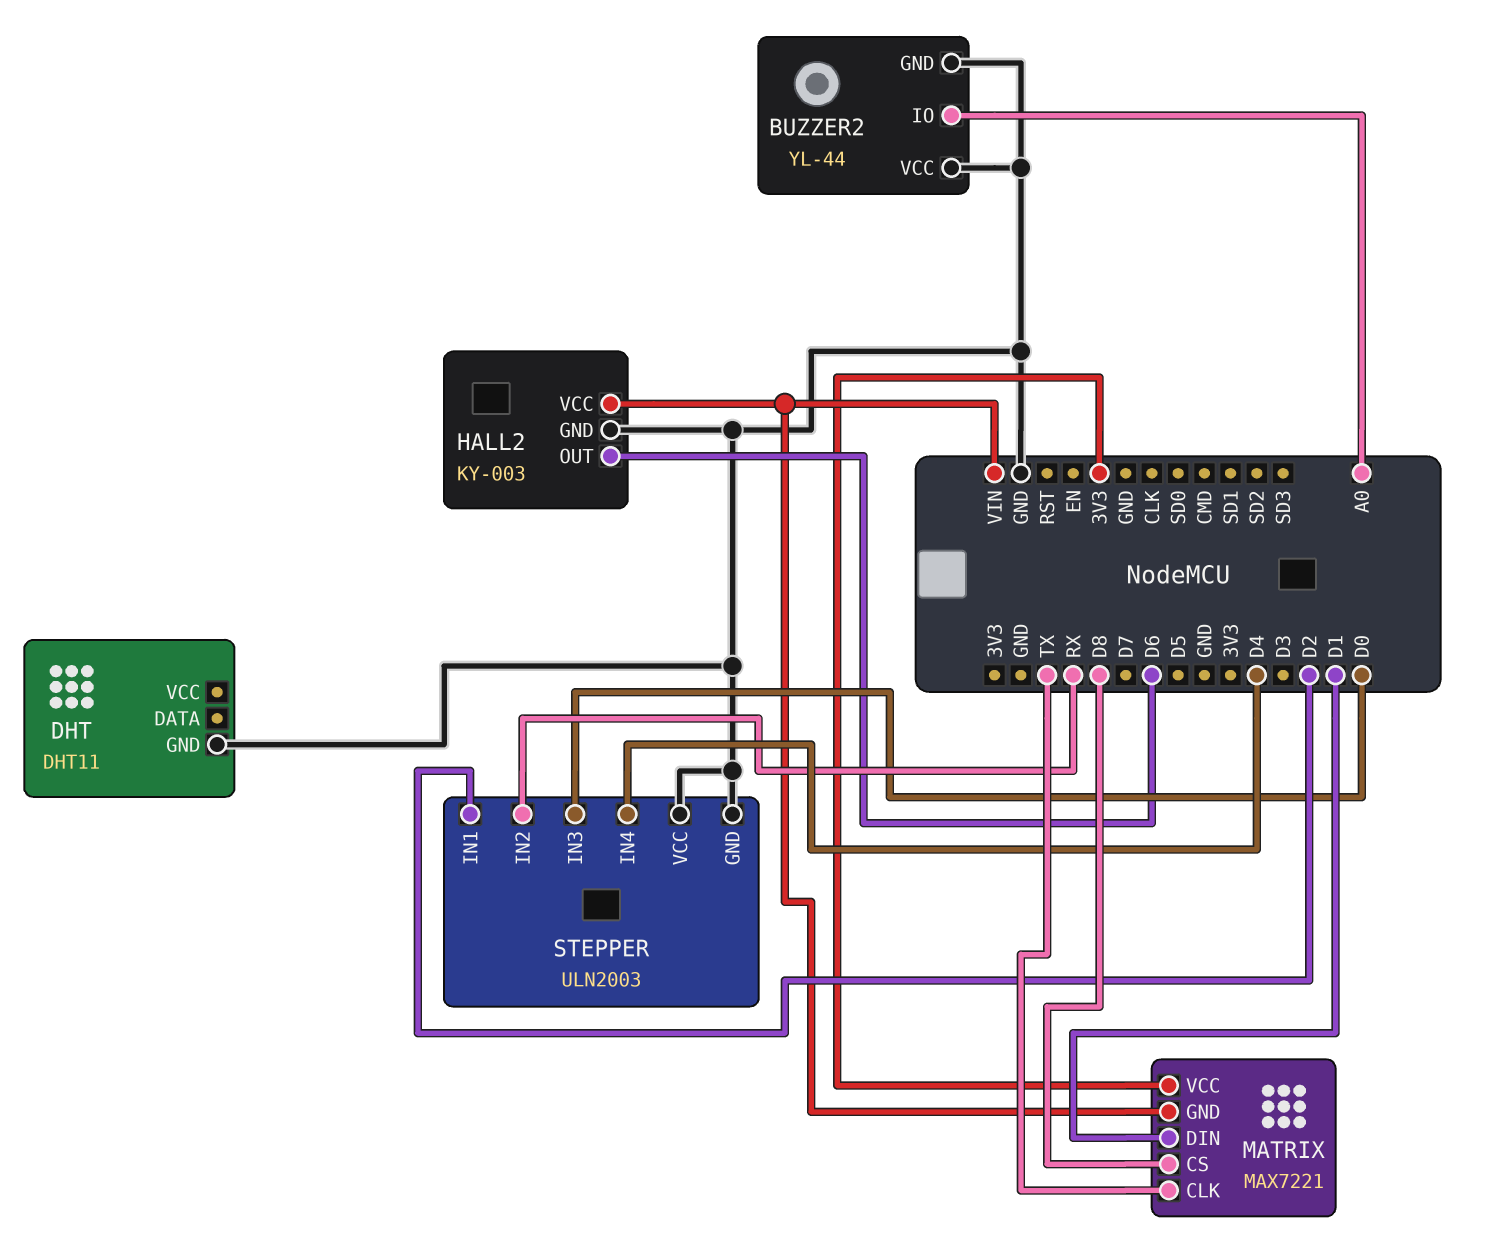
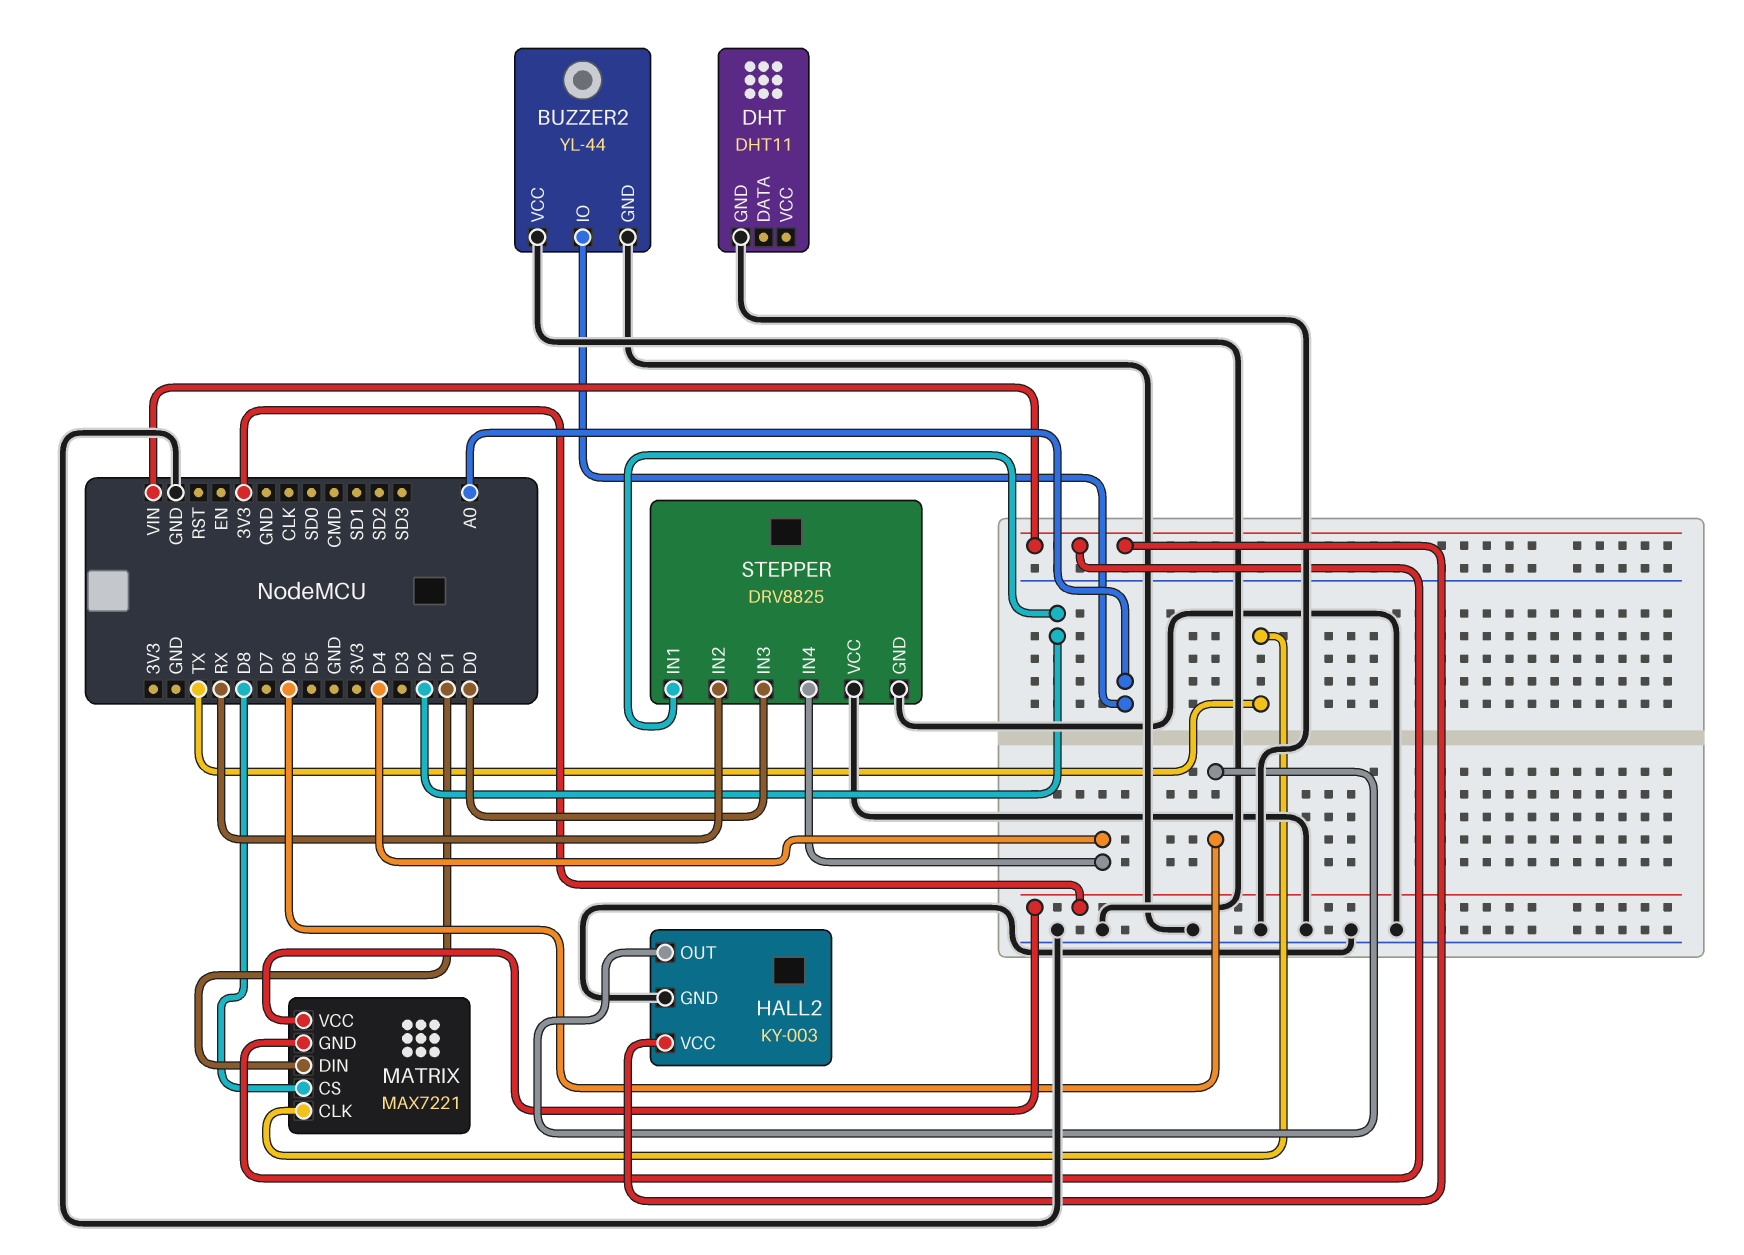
STEPPER: ULN2003 -> DRV8825

